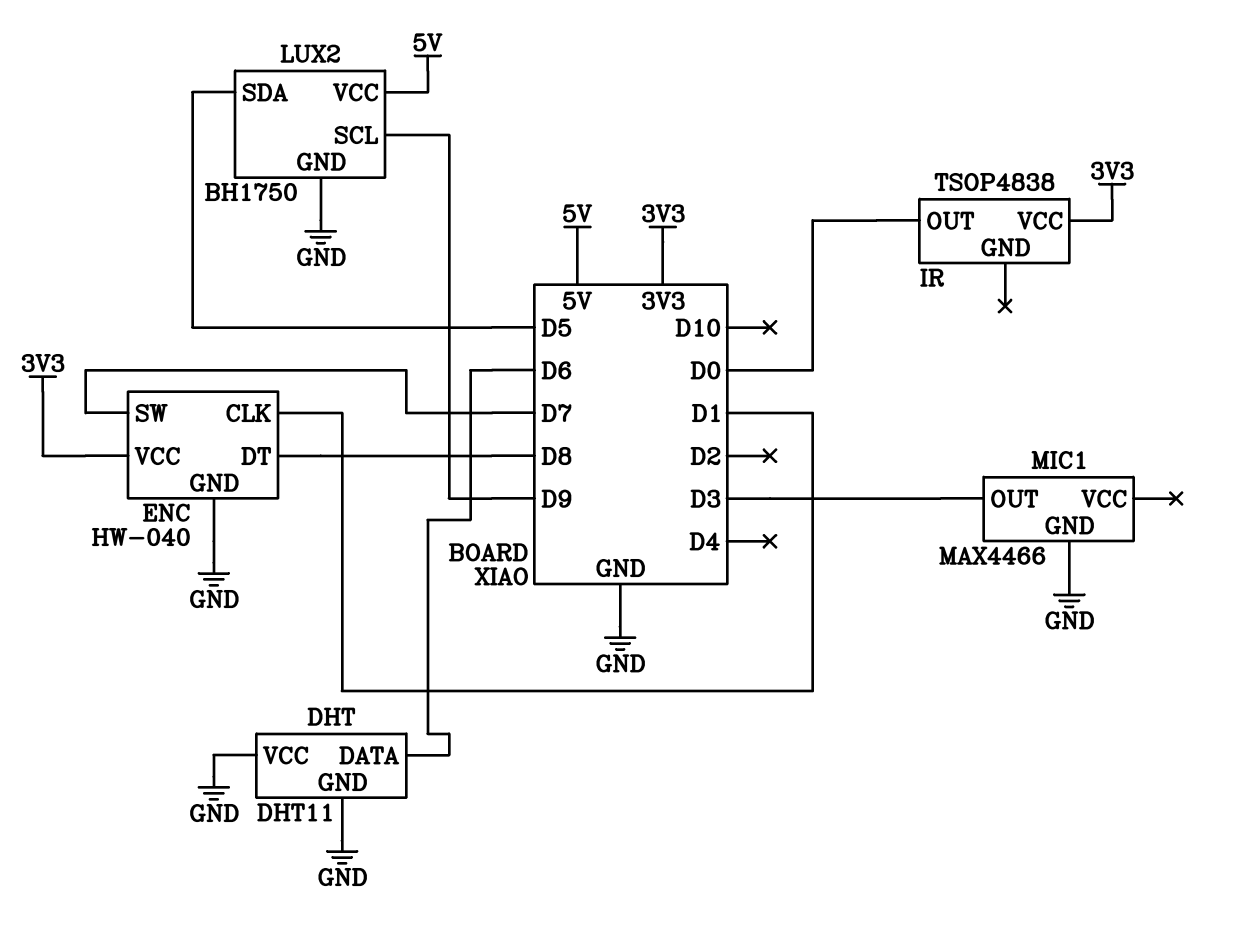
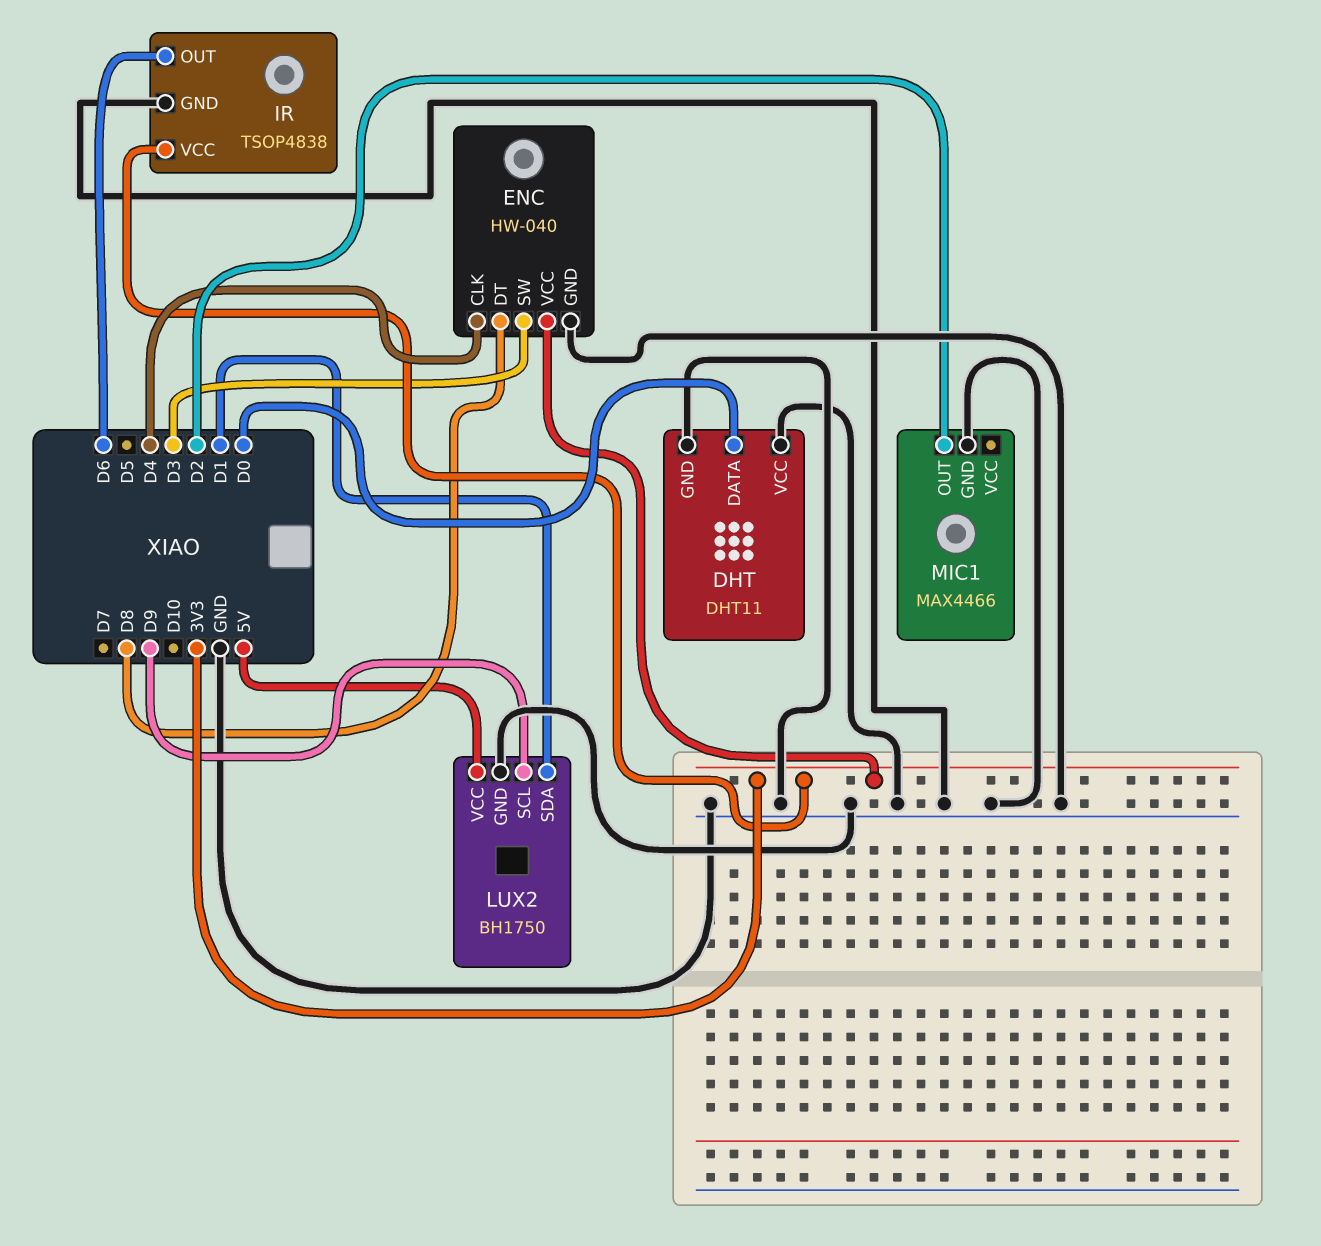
DHT pin DATA: D6 -> D0
ENC pin CLK: D1 -> D4
ENC pin SW: D7 -> D3
IR pin GND: none -> GND
IR pin OUT: D0 -> D6
LUX2 pin SDA: D5 -> D1
MIC1 pin OUT: D3 -> D2

